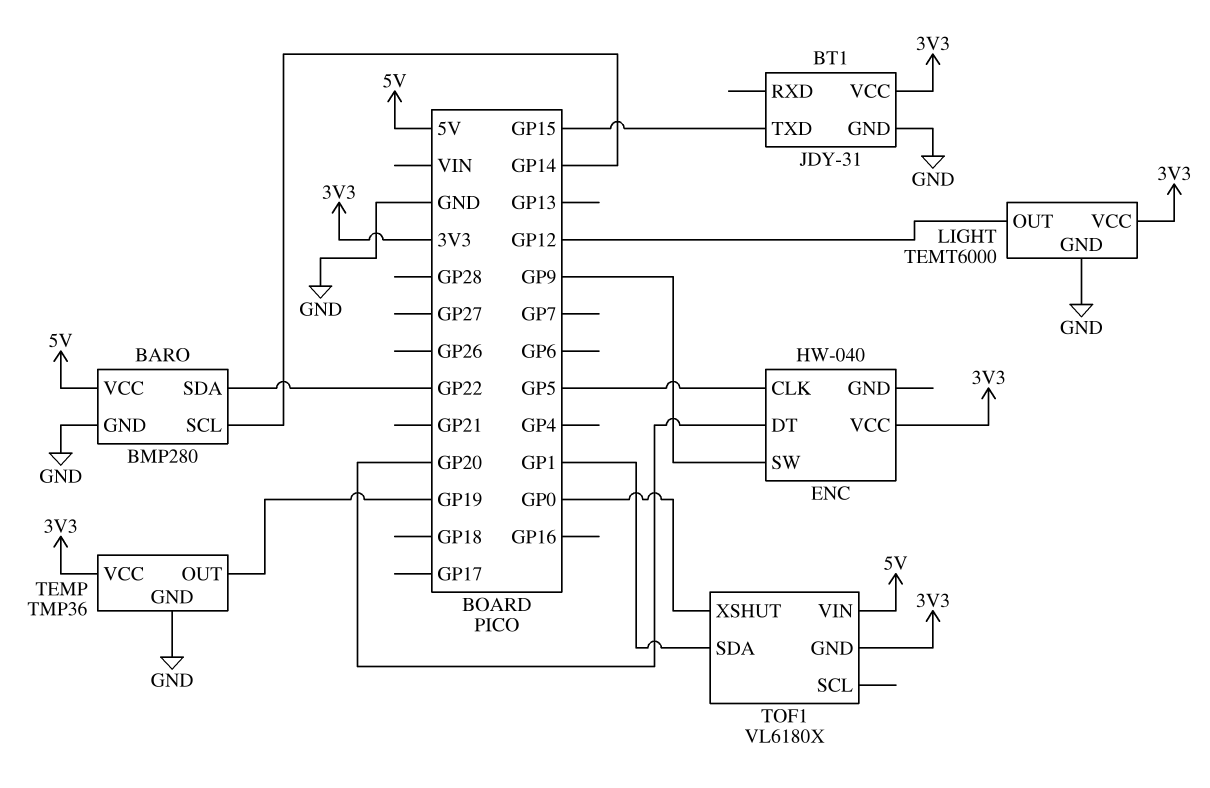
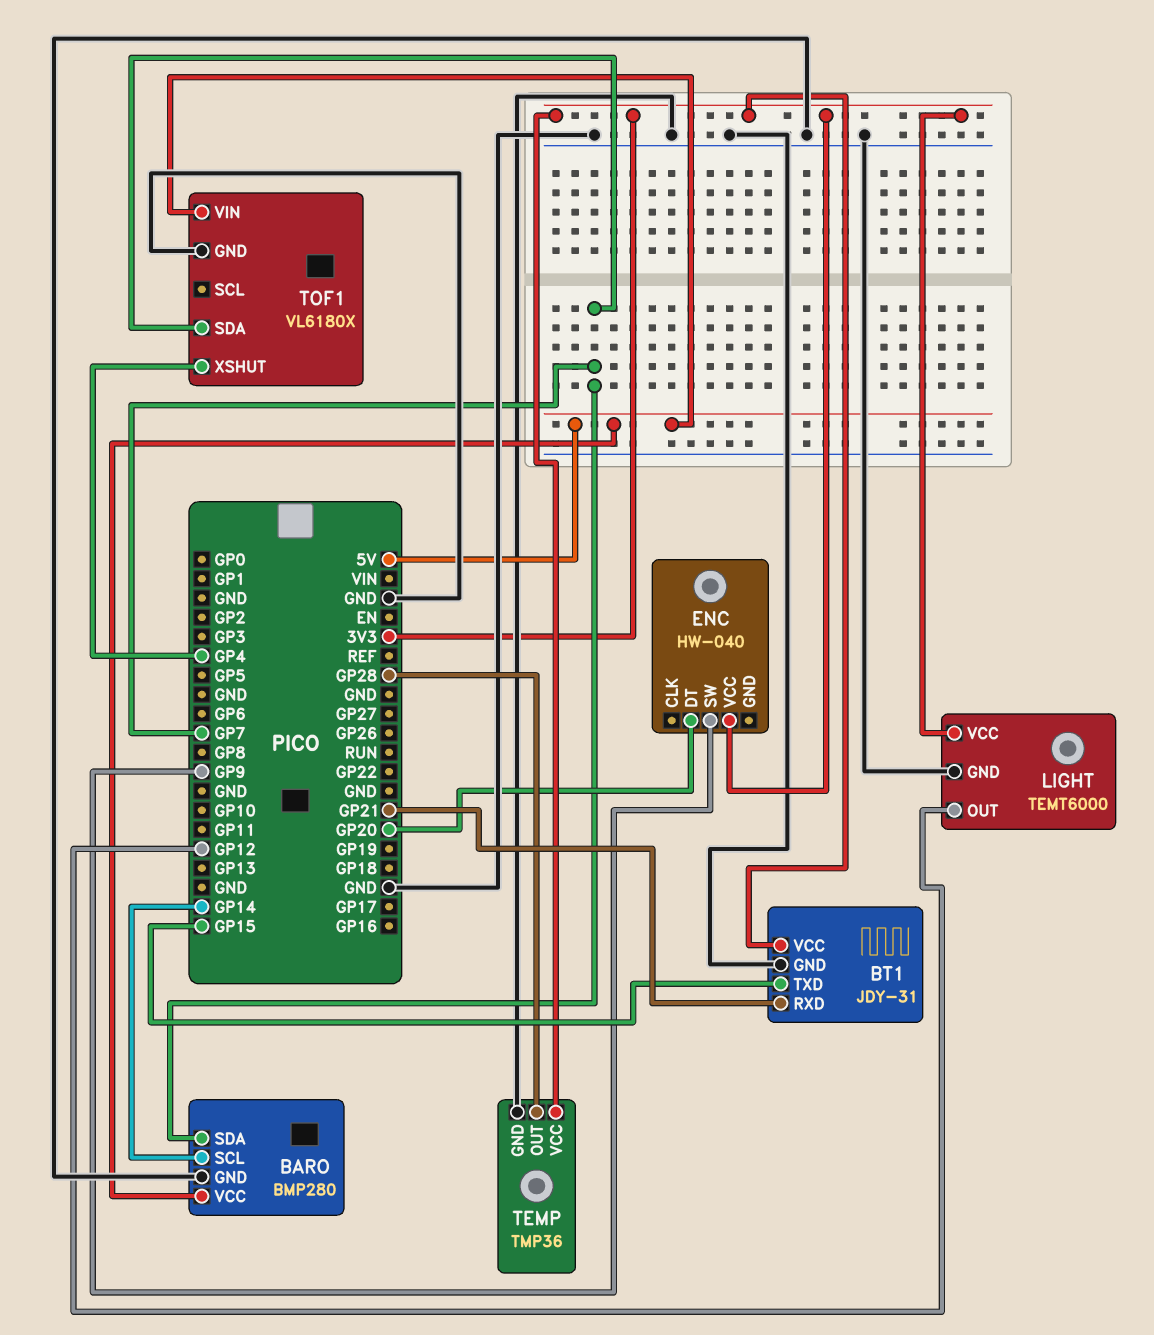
BARO pin SDA: GP22 -> GP7
BT1 pin RXD: none -> GP21
ENC pin CLK: GP5 -> none
TEMP pin OUT: GP19 -> GP28
TOF1 pin GND: 3V3 -> GND
TOF1 pin SDA: GP1 -> GP7
TOF1 pin XSHUT: GP0 -> GP4

